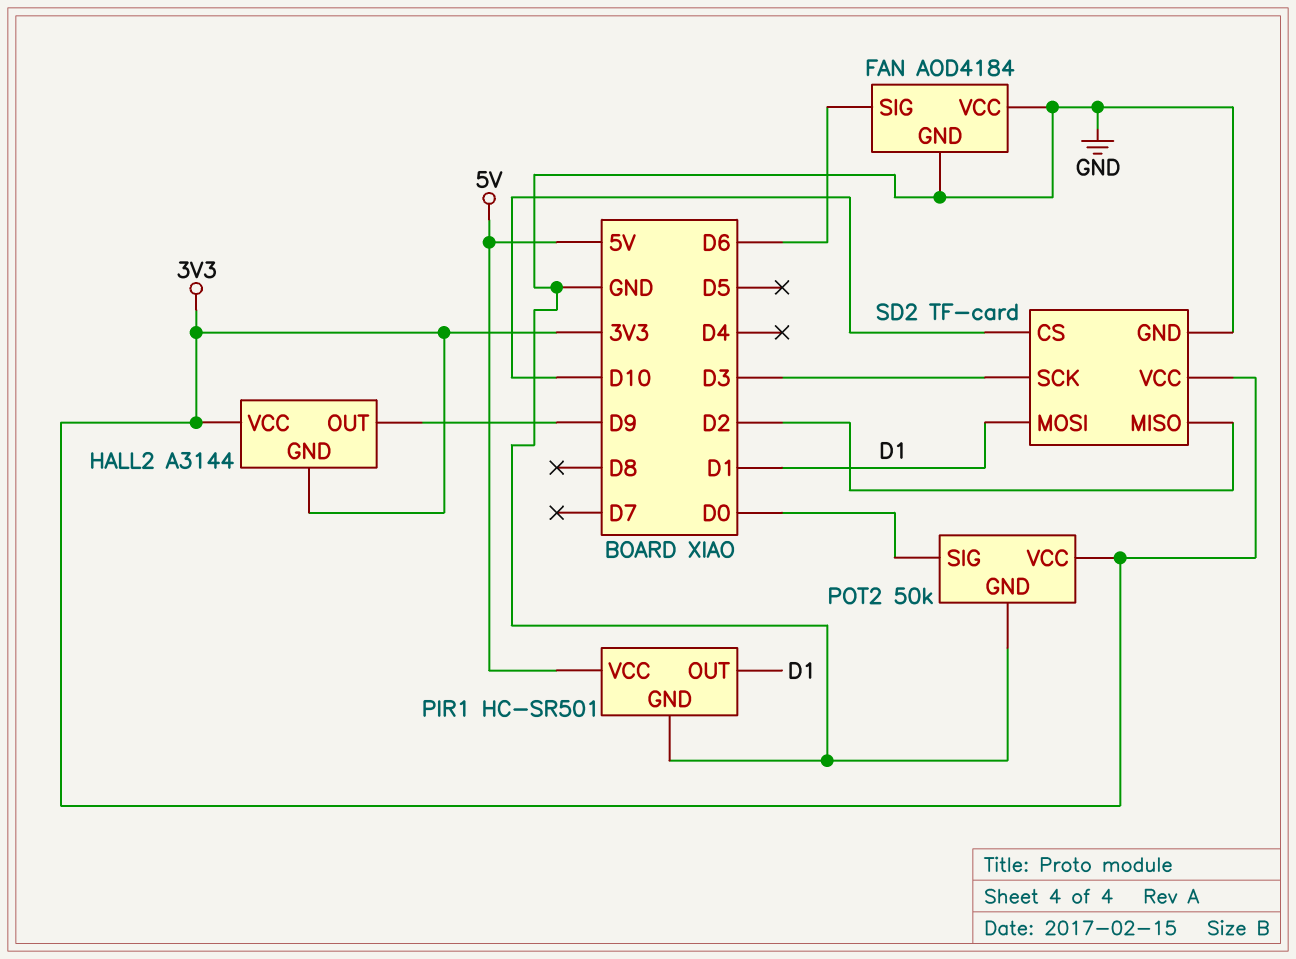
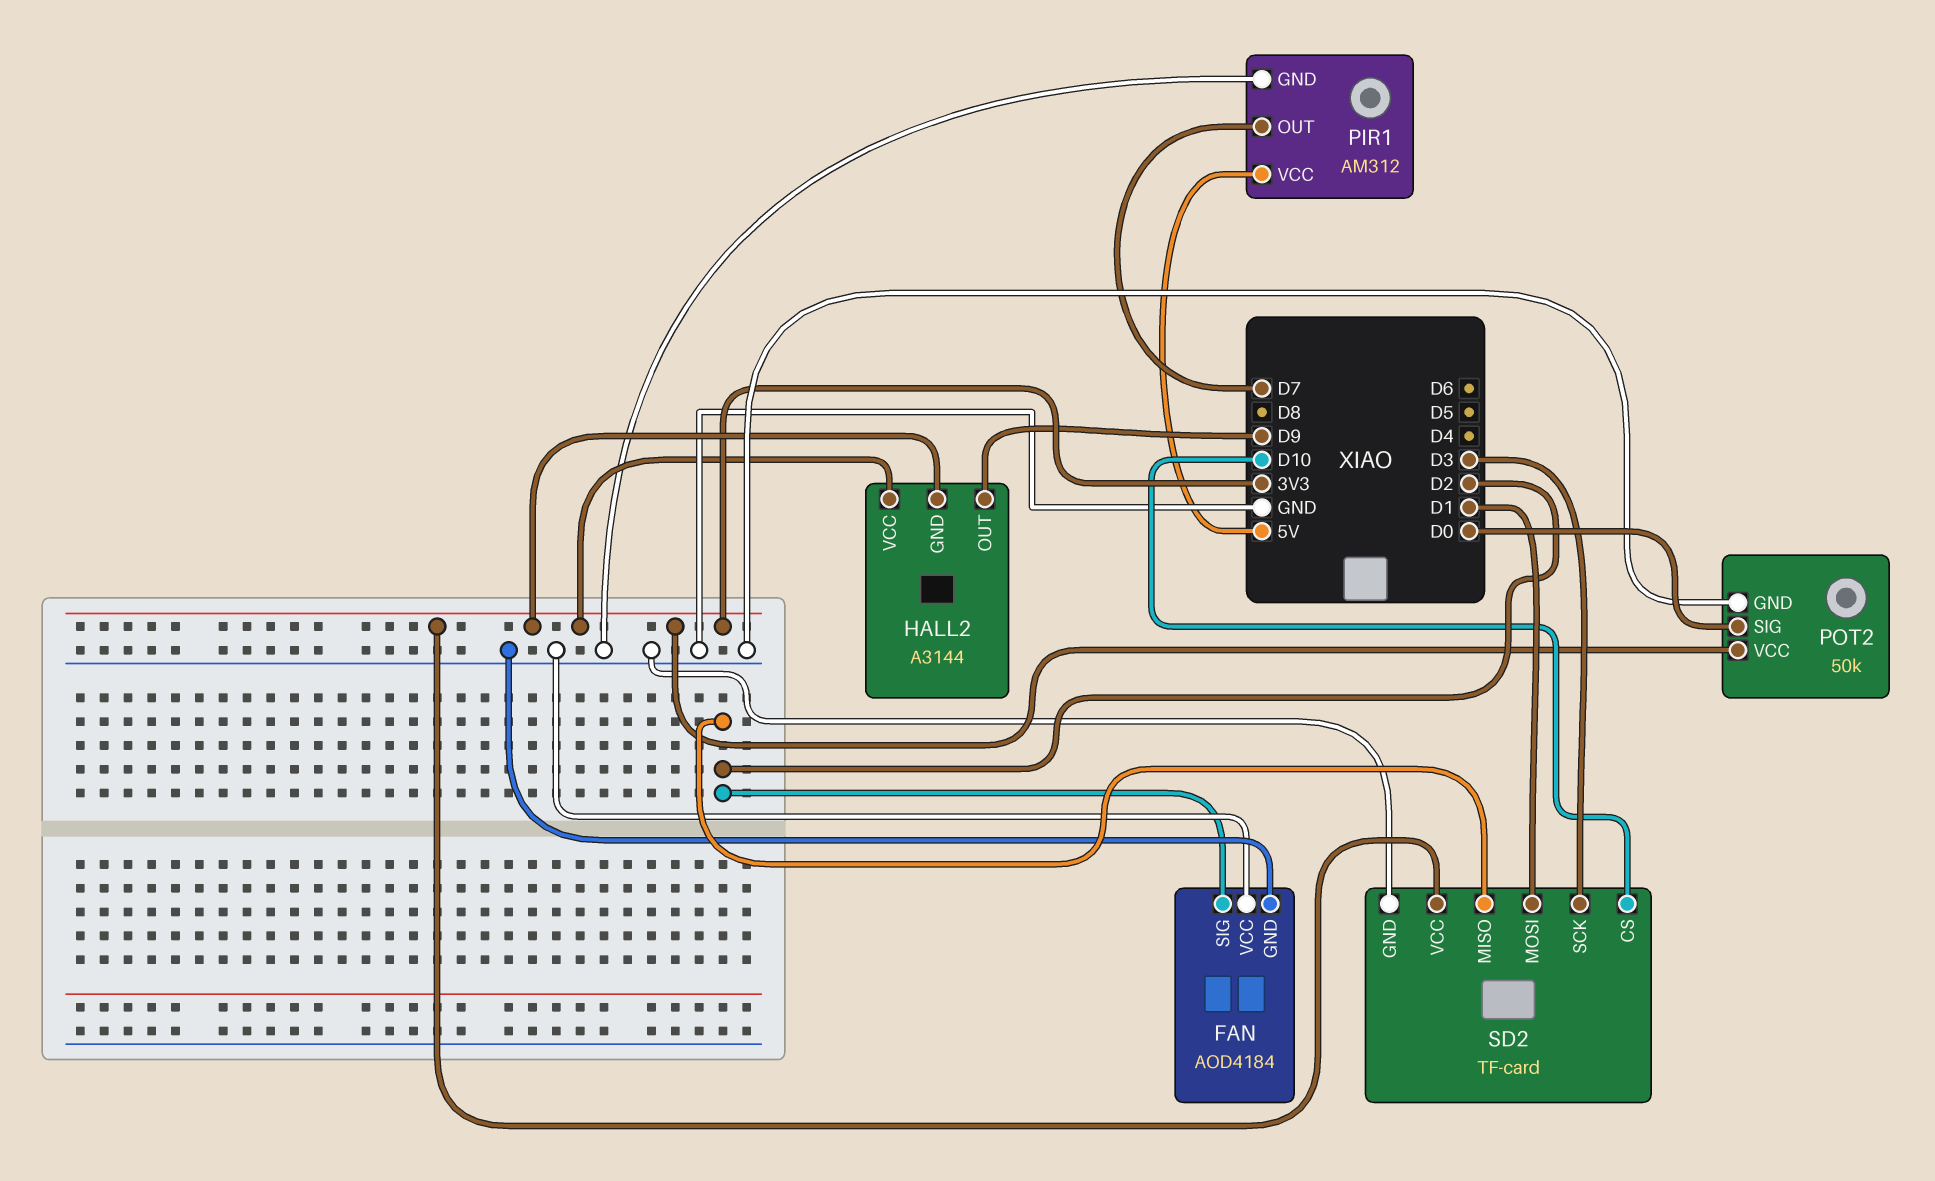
FAN pin SIG: D6 -> D2
PIR1: HC-SR501 -> AM312
PIR1 pin OUT: D1 -> D7

